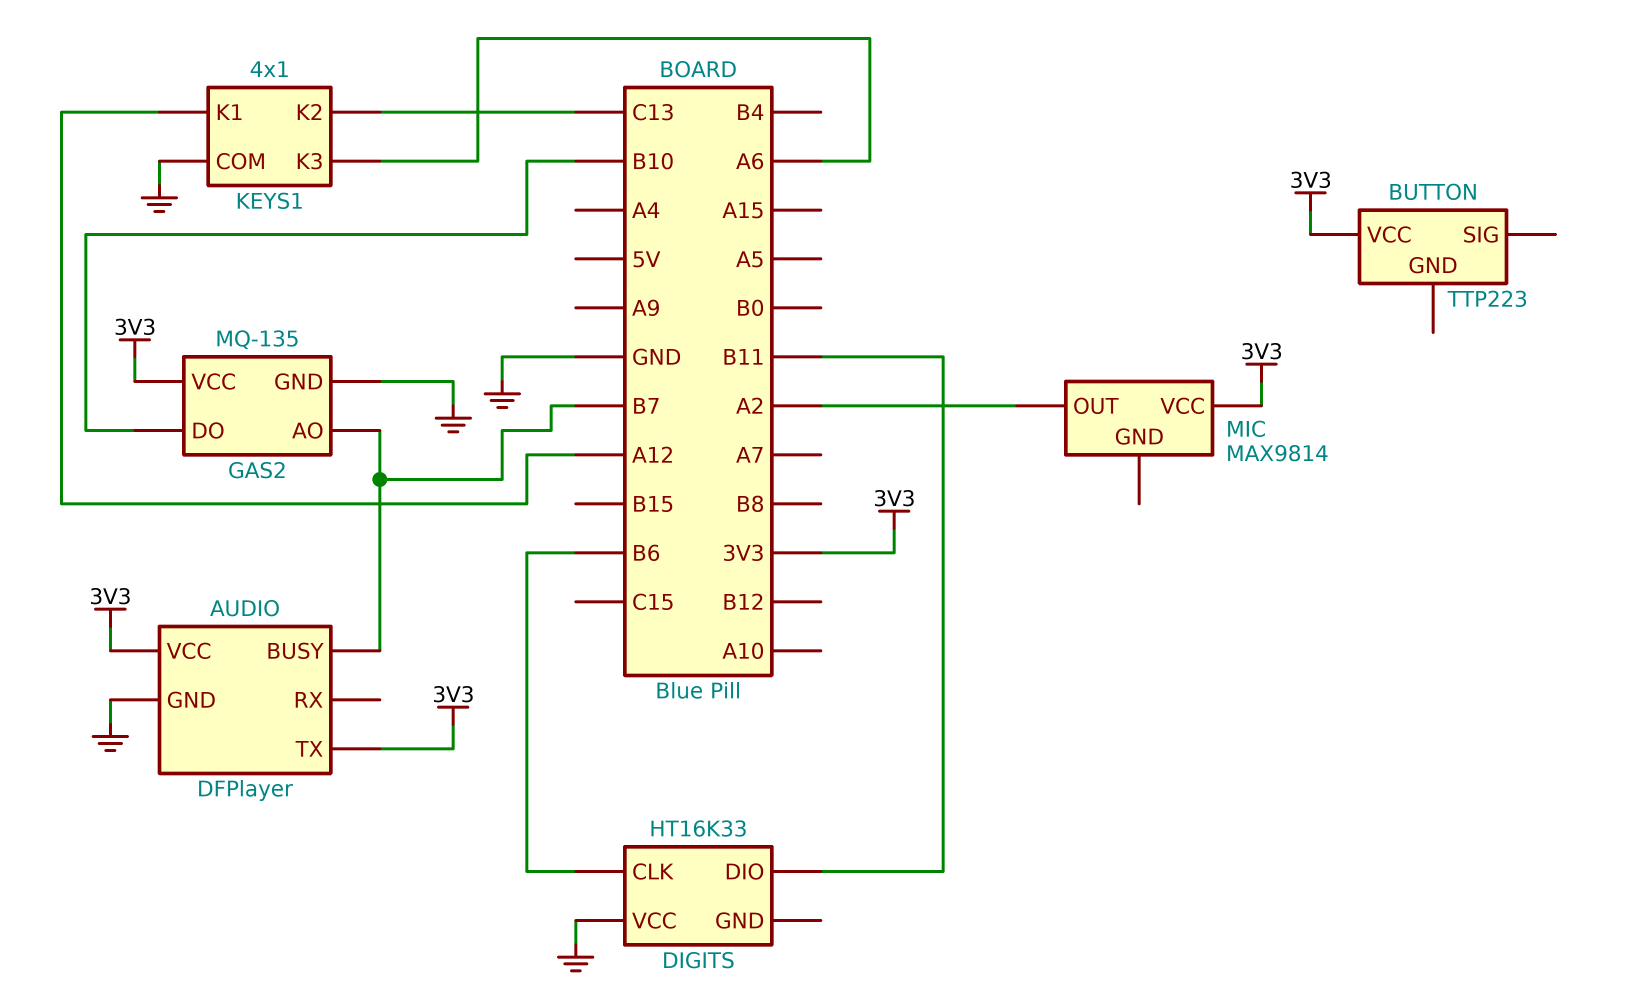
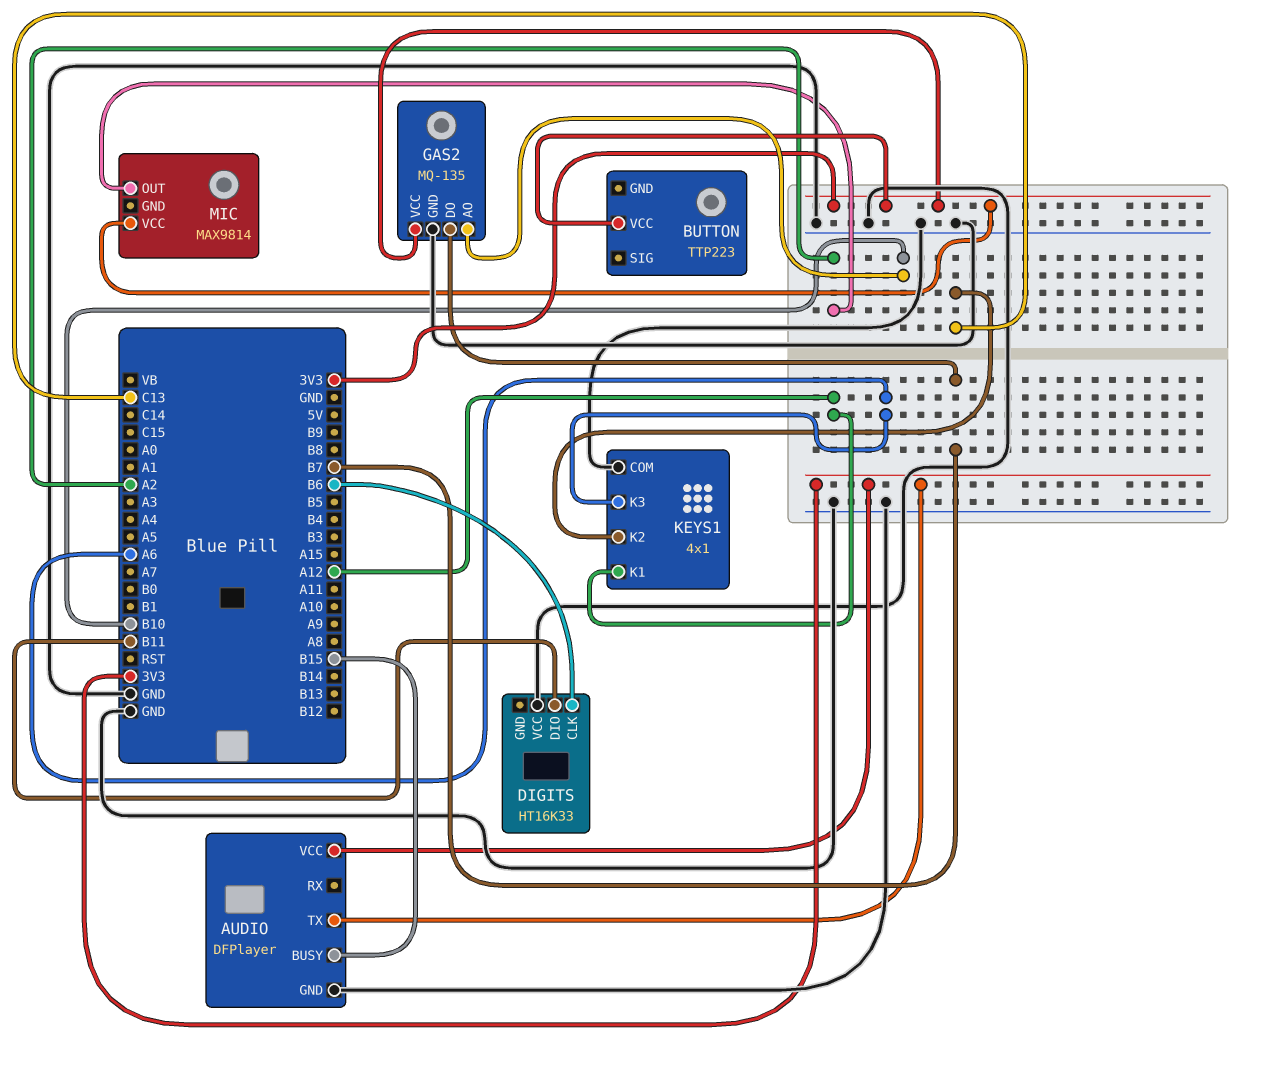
AUDIO pin BUSY: B7 -> B15
GAS2 pin AO: B7 -> B10
GAS2 pin DO: B10 -> B7

